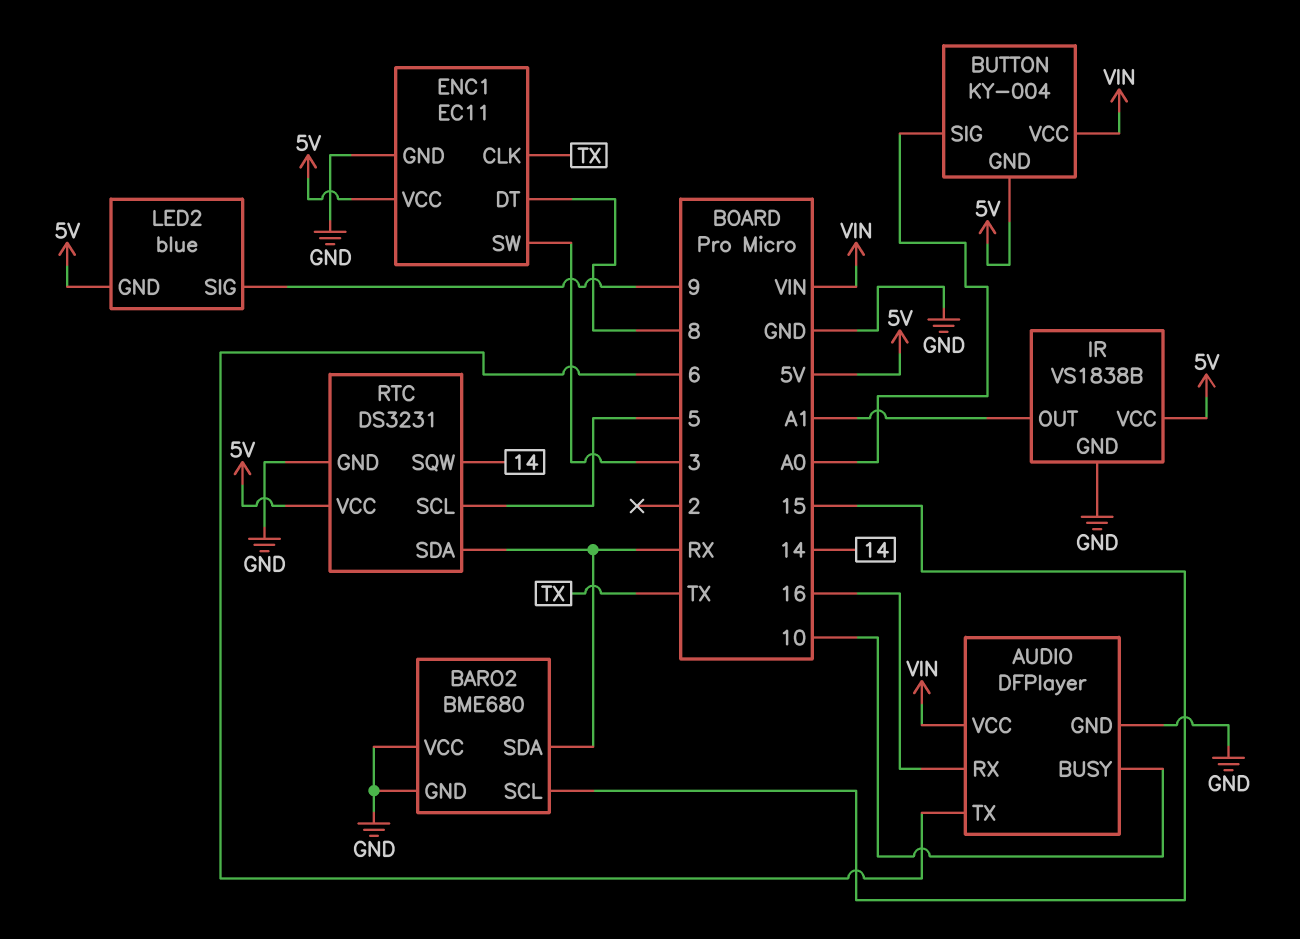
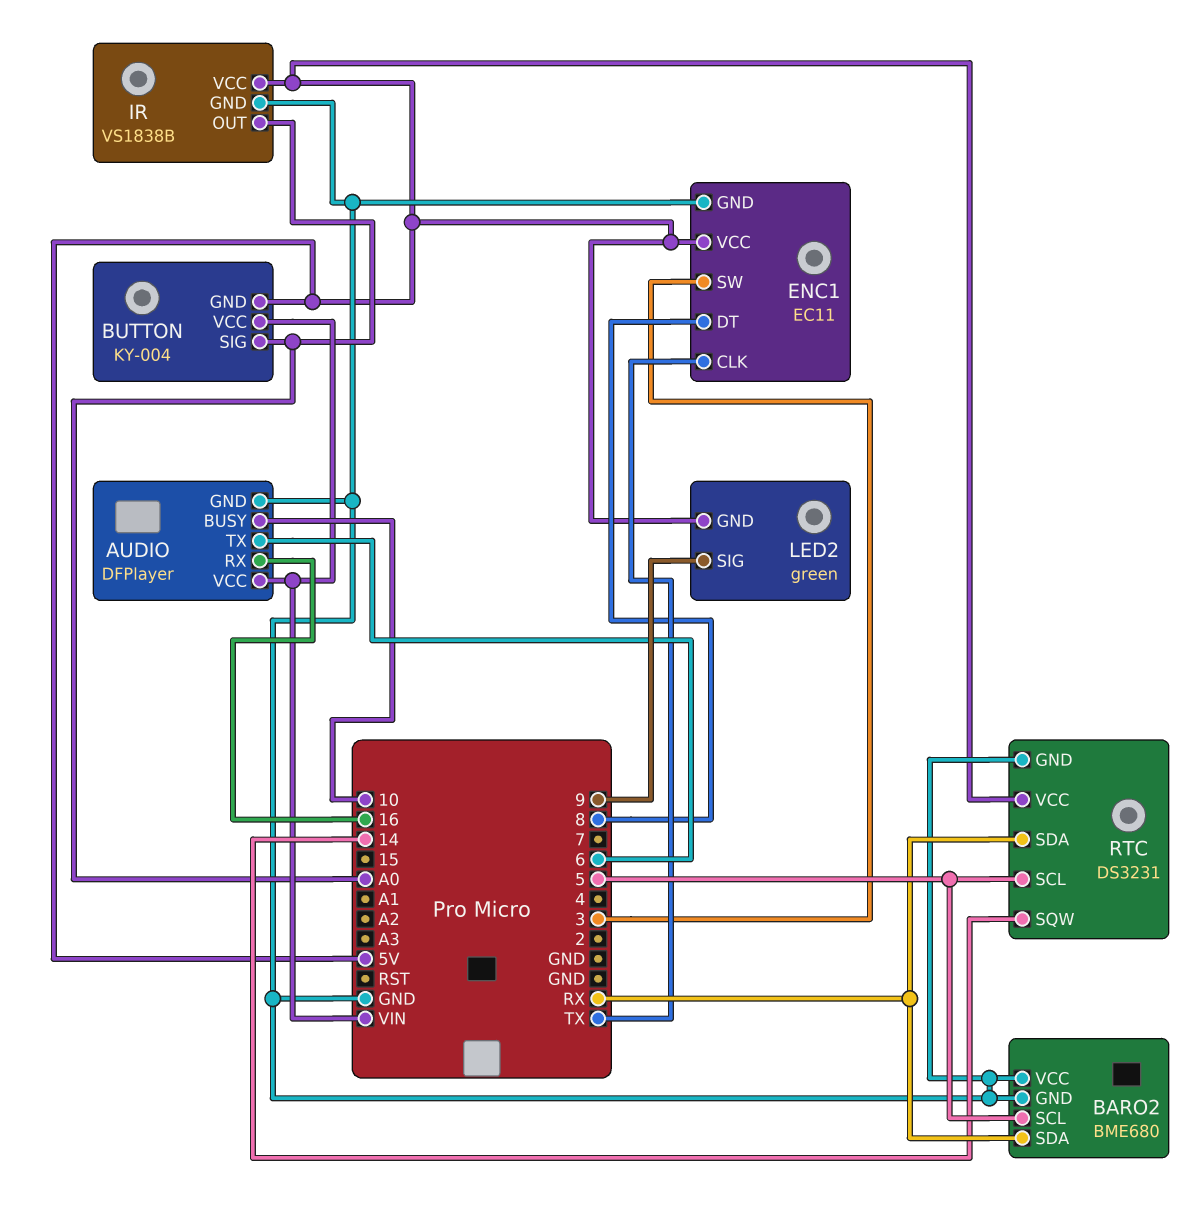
BARO2 pin SCL: 15 -> 5
IR pin OUT: A1 -> A0
LED2: blue -> green

